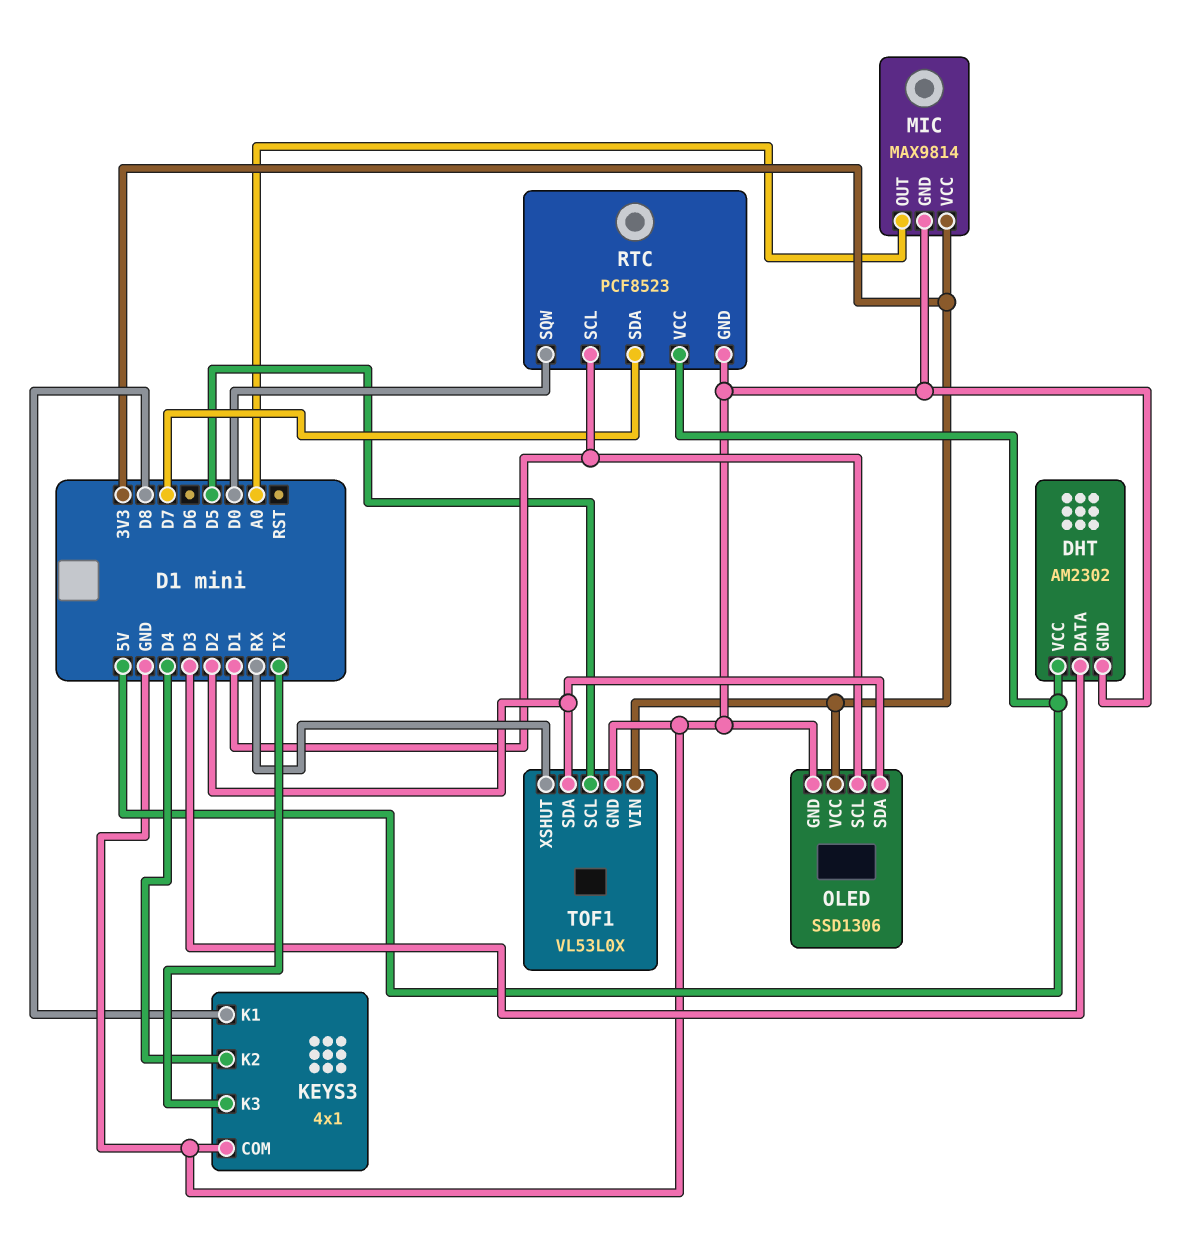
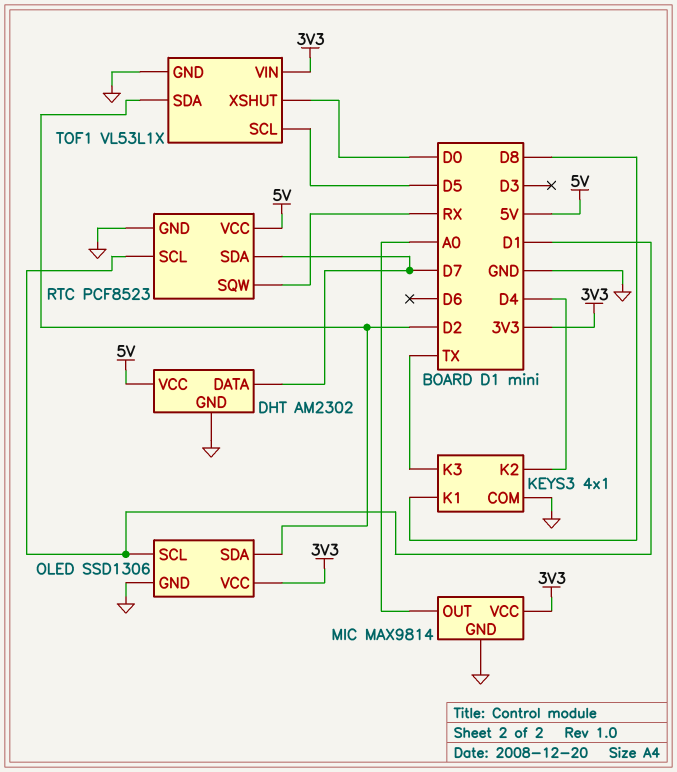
DHT pin DATA: D3 -> D7
RTC pin SQW: D0 -> RX
TOF1: VL53L0X -> VL53L1X
TOF1 pin XSHUT: RX -> D0

